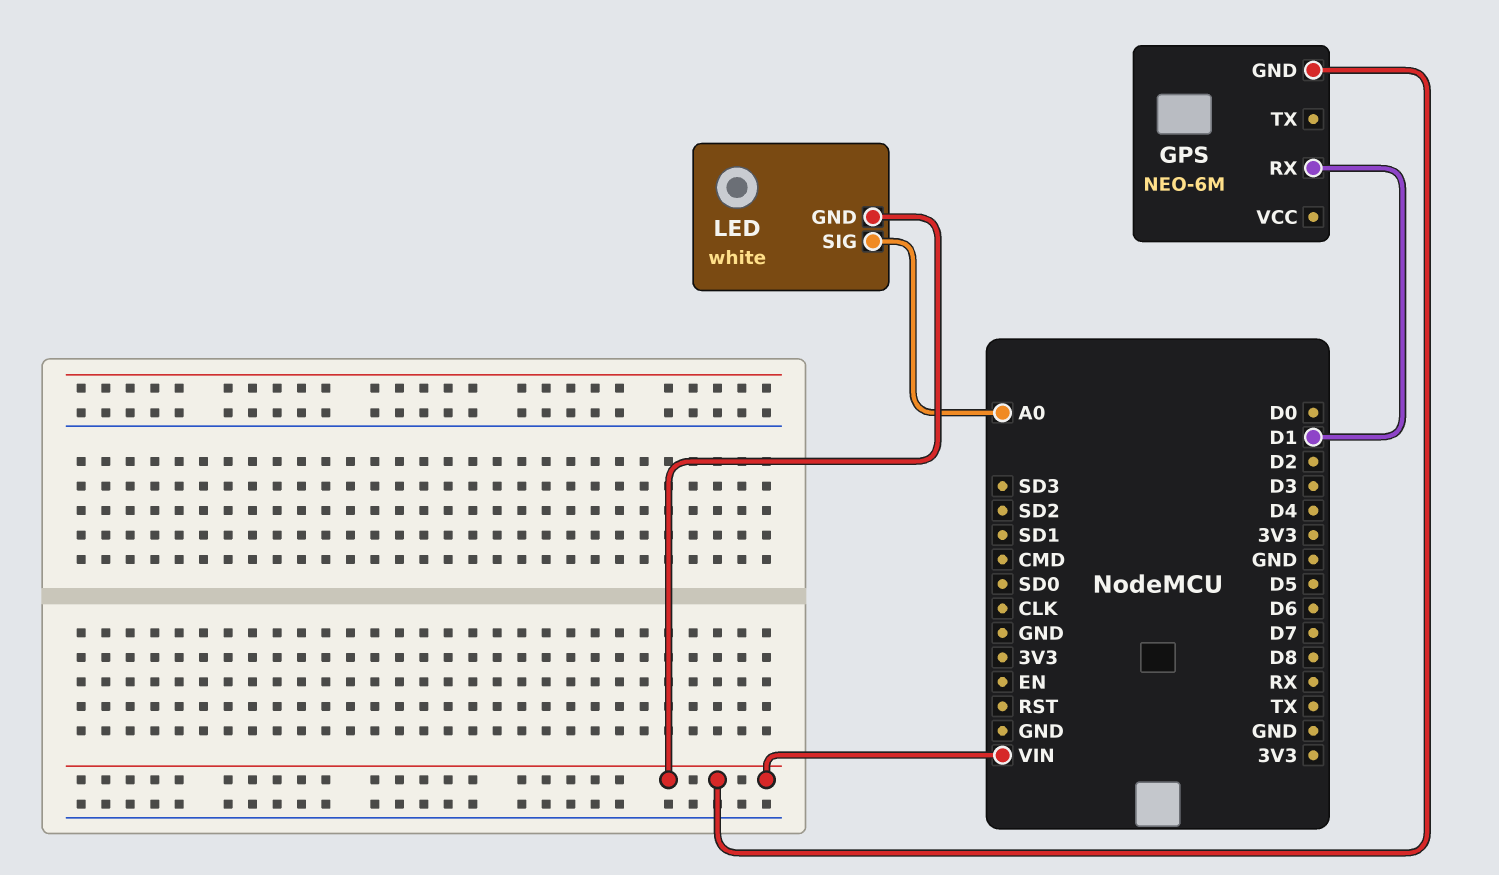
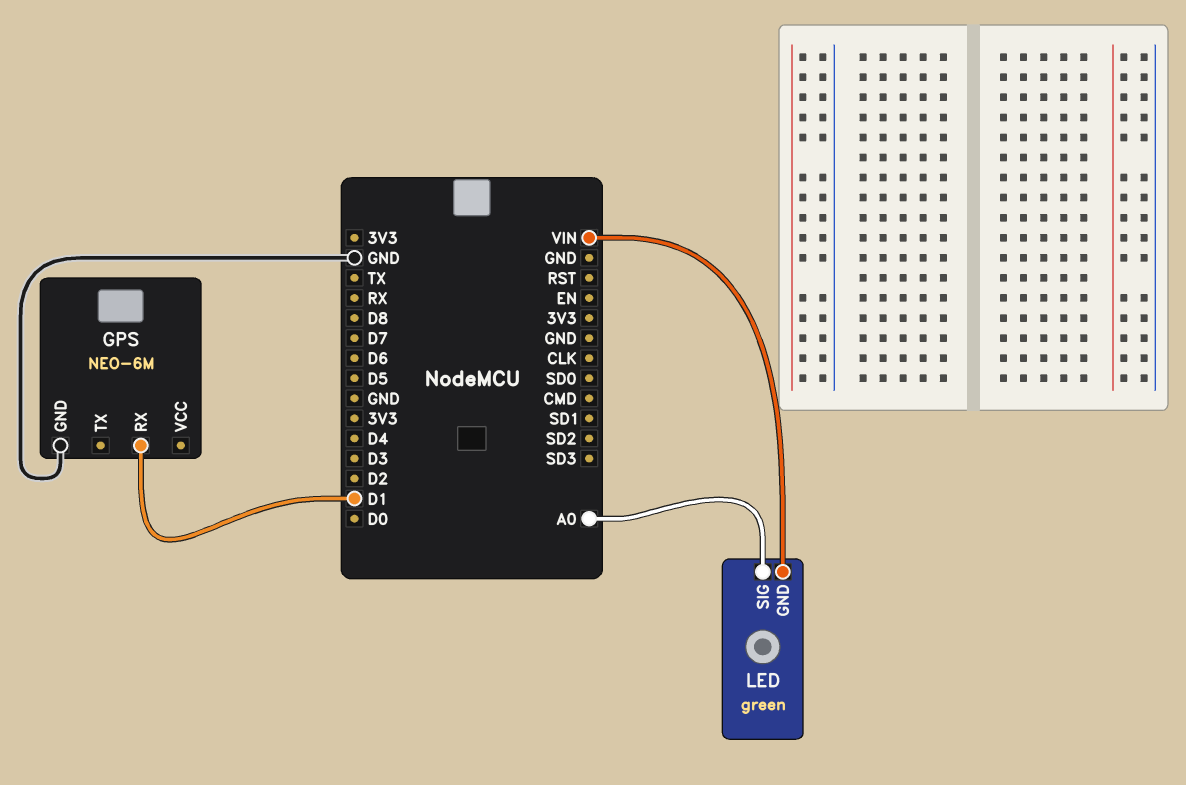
GPS pin GND: VIN -> GND
LED: white -> green

